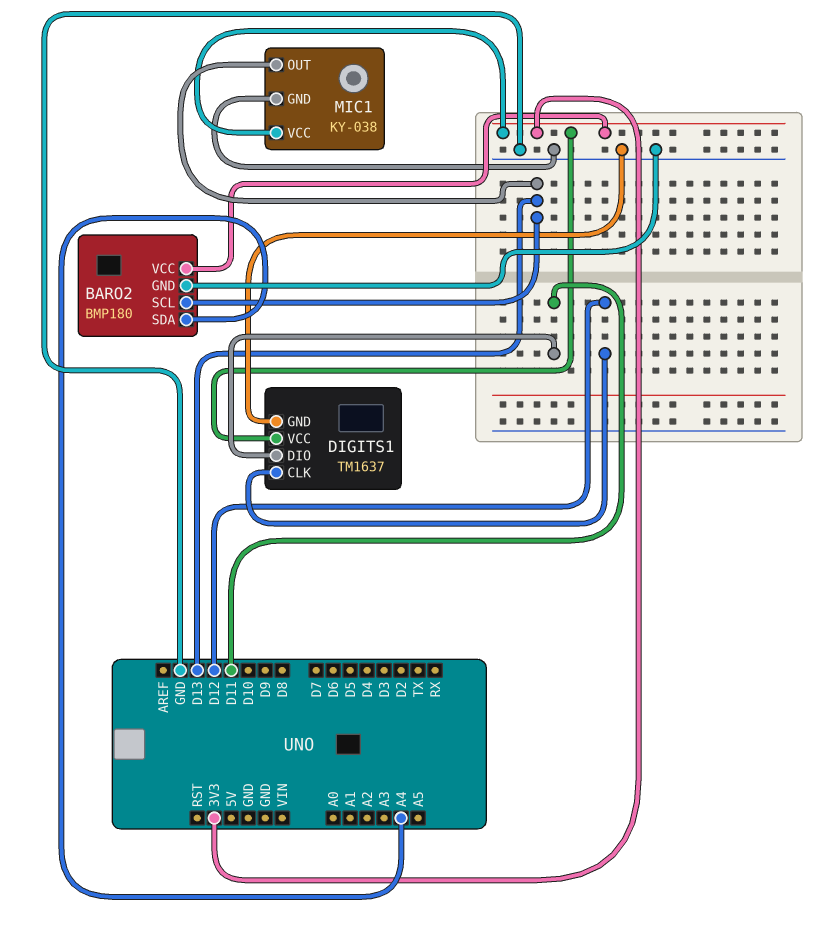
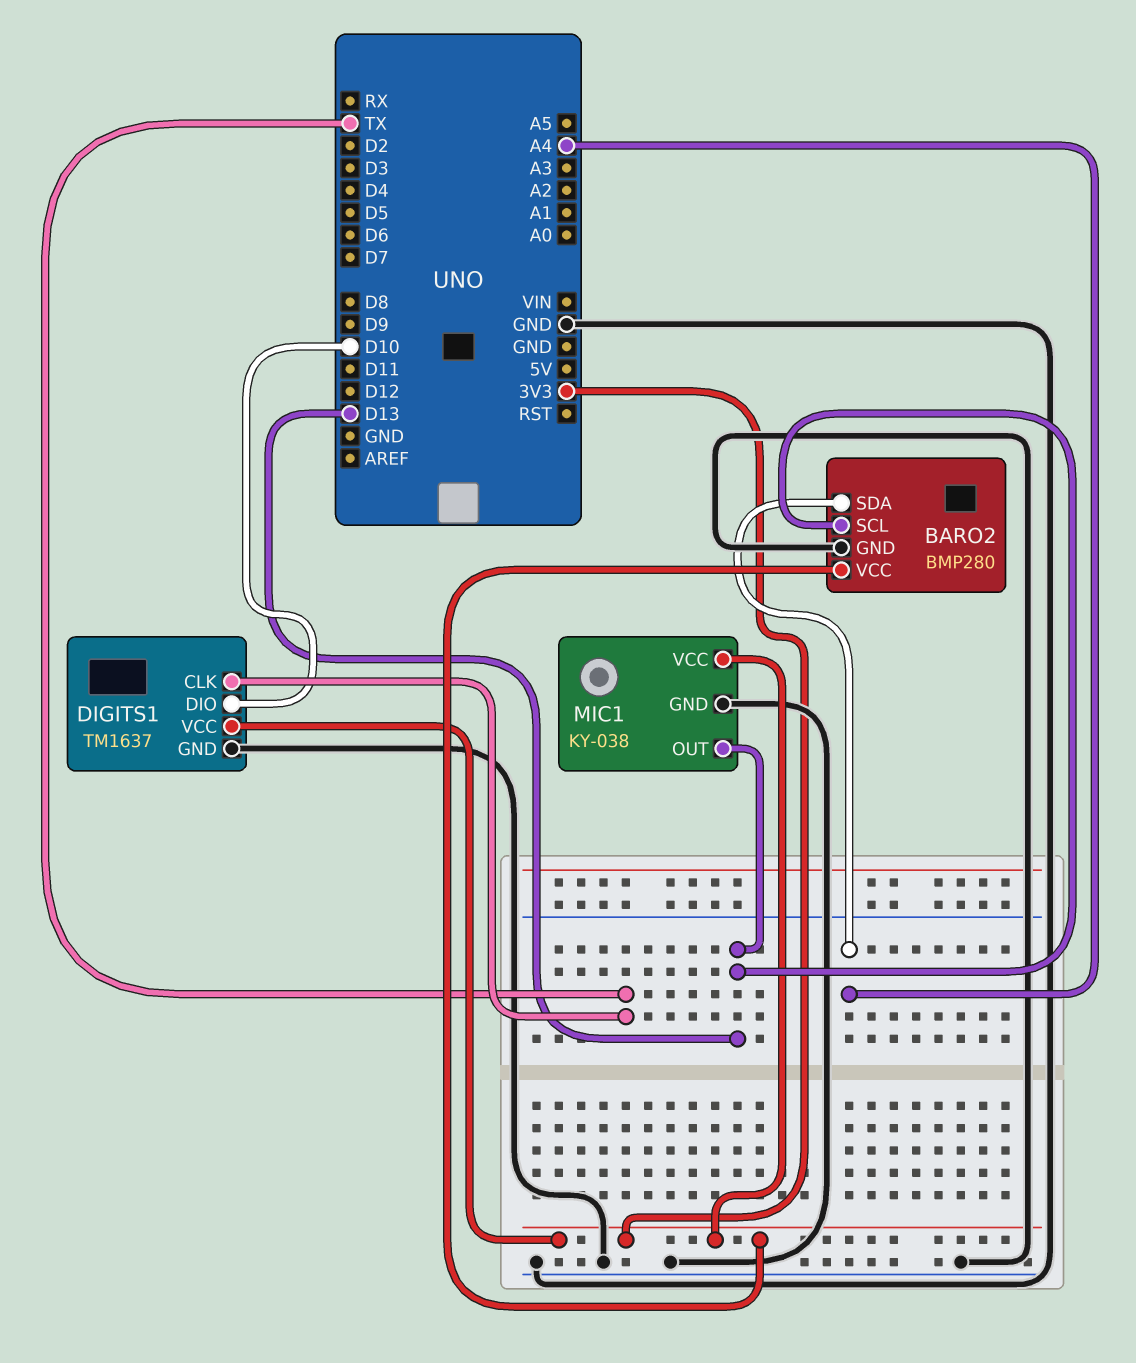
BARO2: BMP180 -> BMP280
DIGITS1 pin CLK: D12 -> TX
DIGITS1 pin DIO: D11 -> D10

